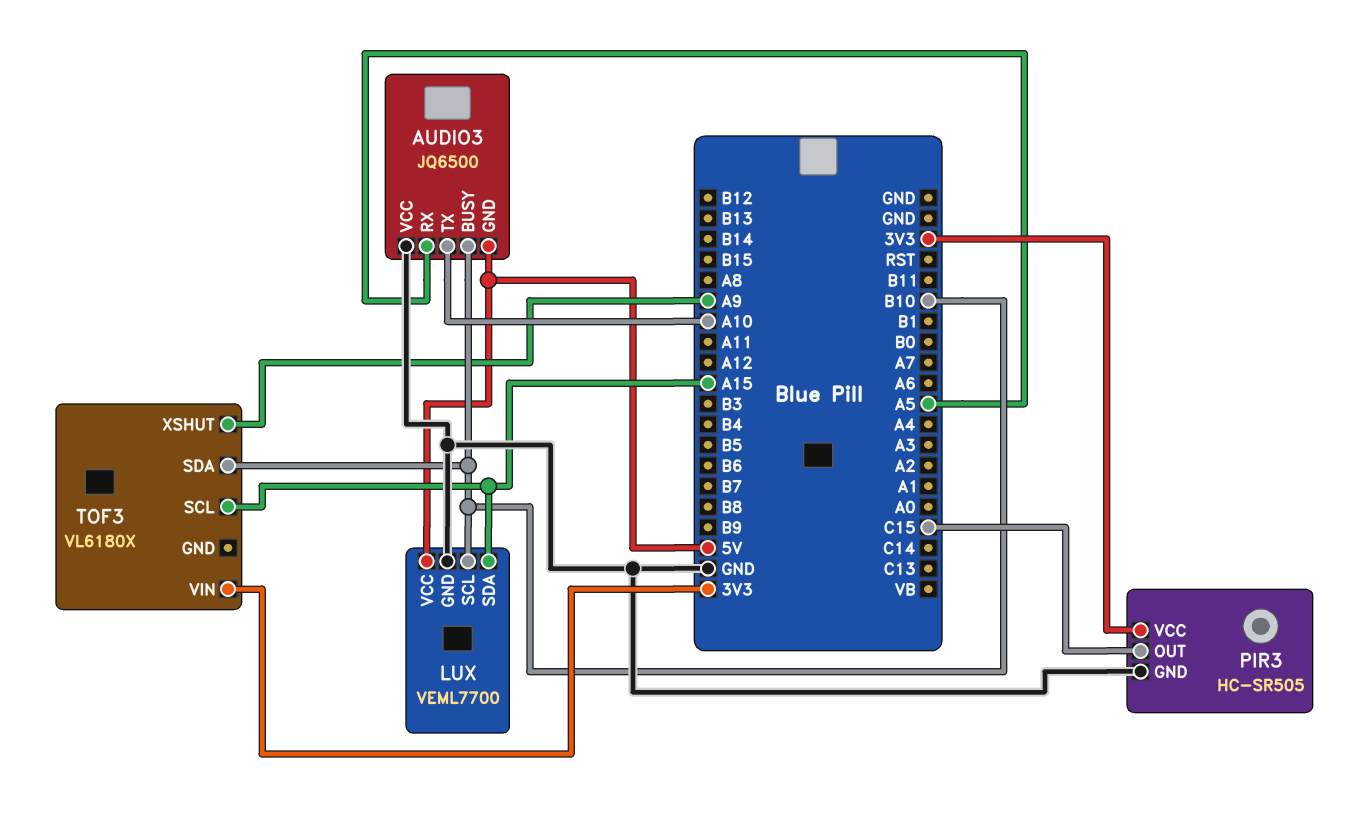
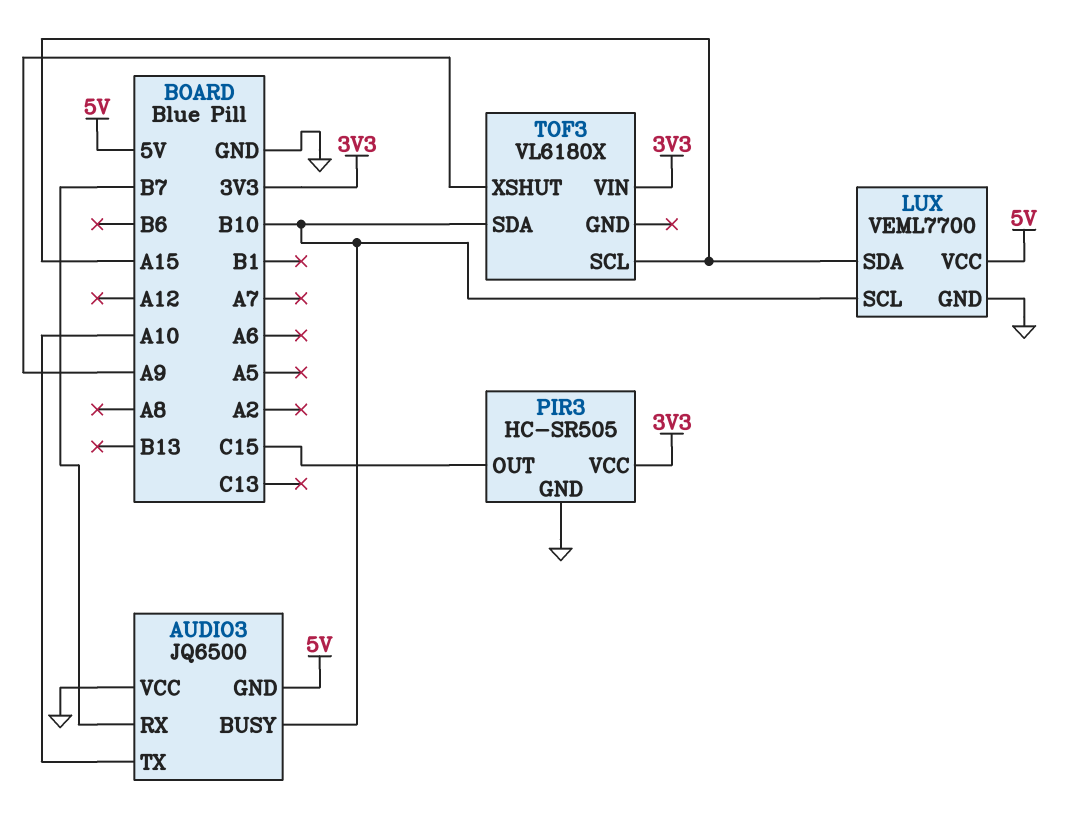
AUDIO3 pin RX: A5 -> B7

